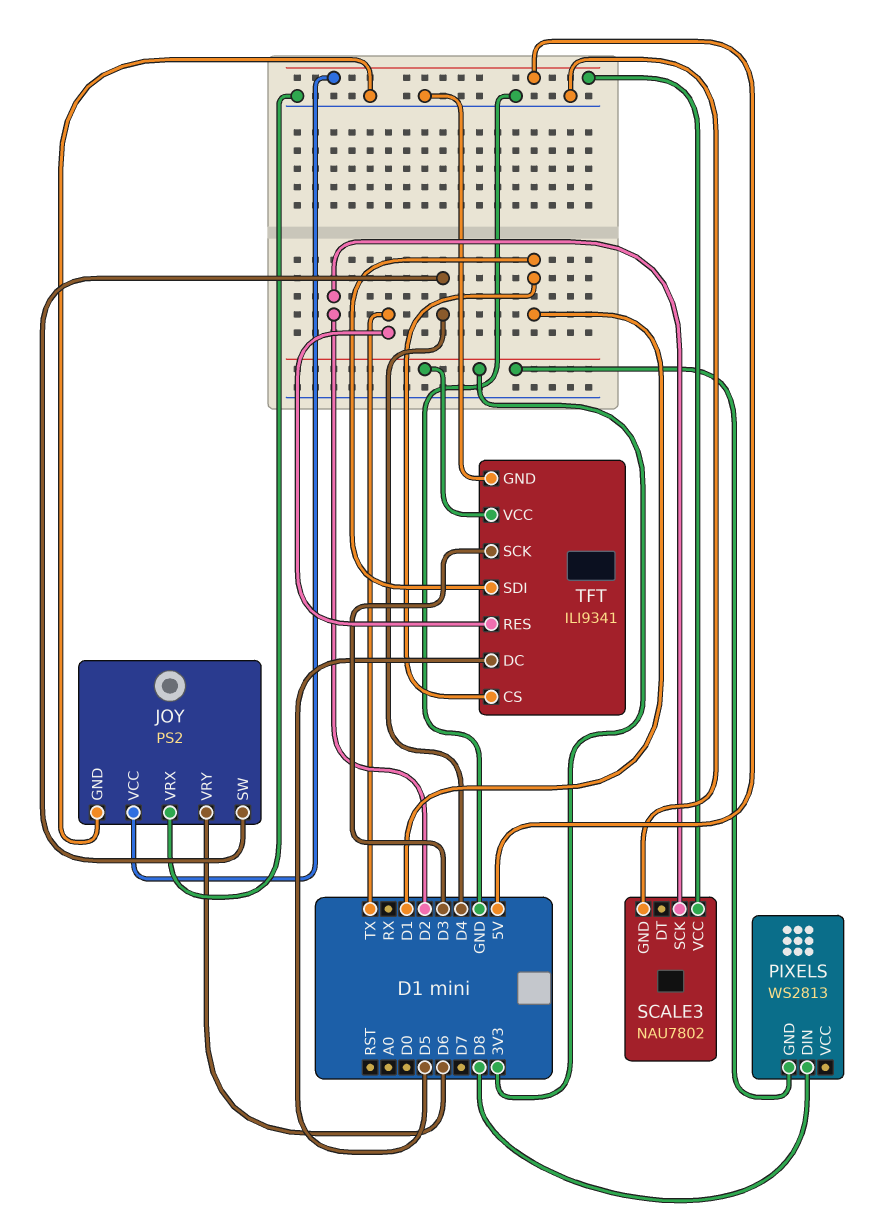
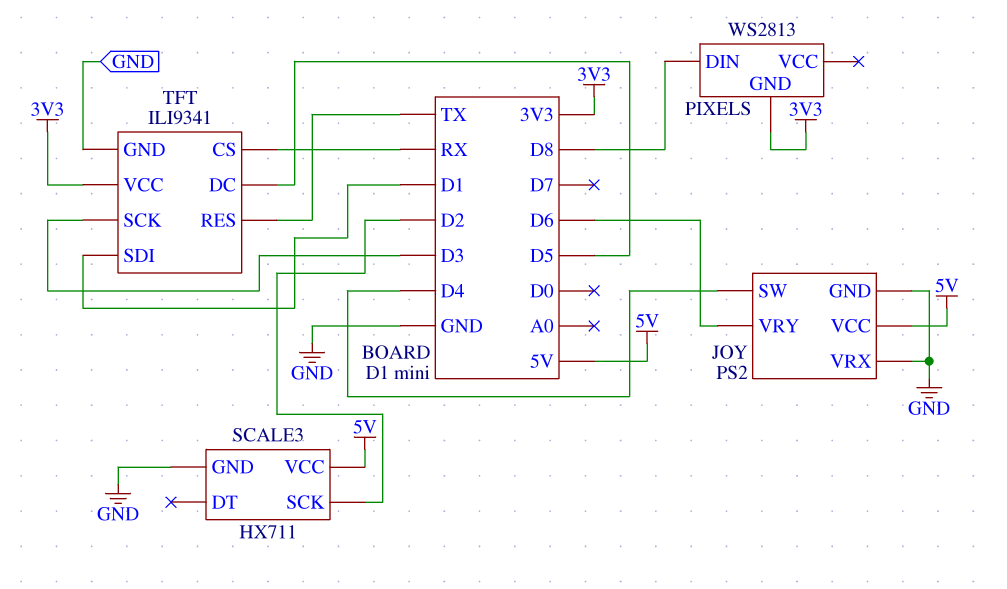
SCALE3: NAU7802 -> HX711
TFT pin CS: D1 -> RX

